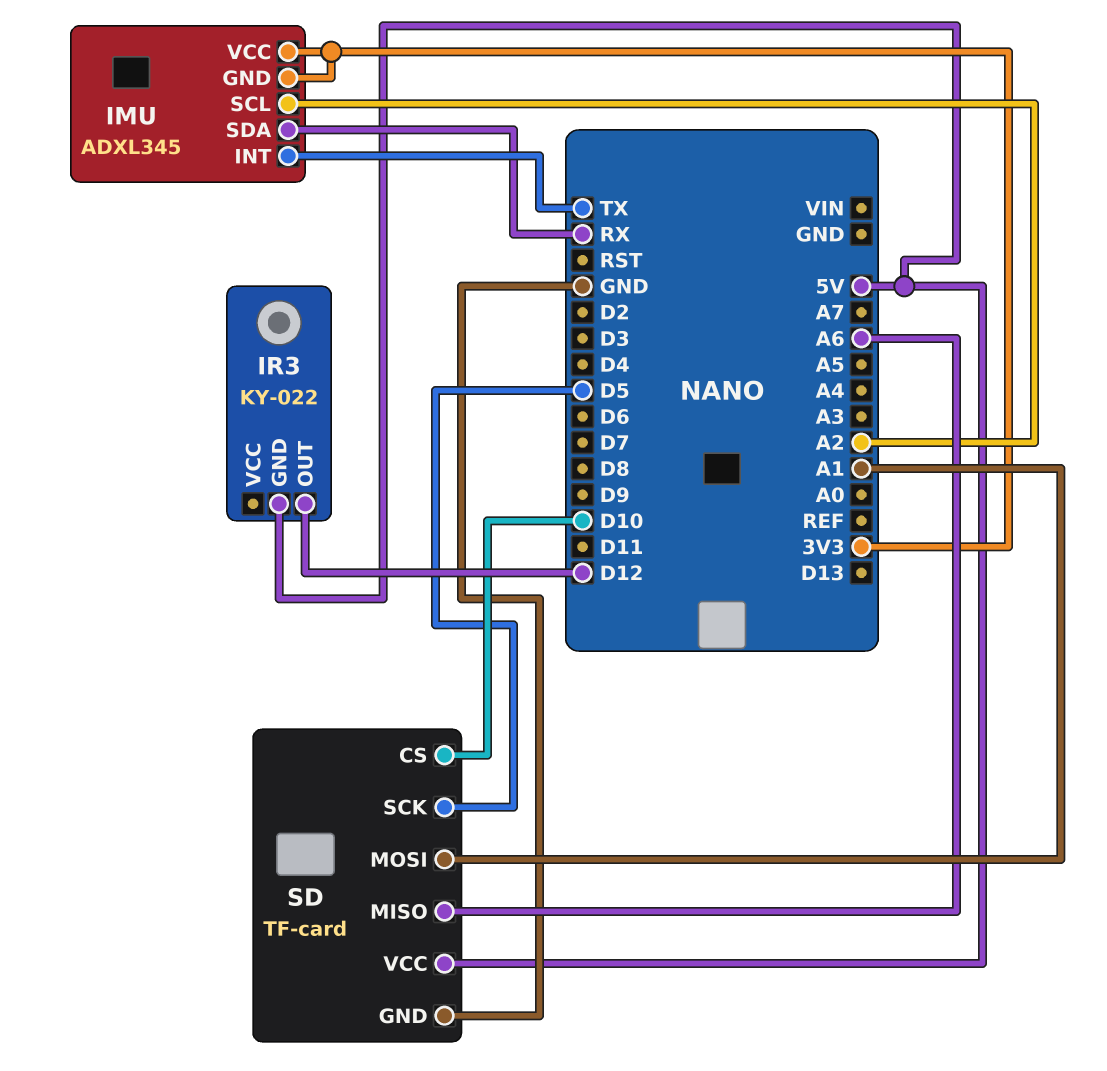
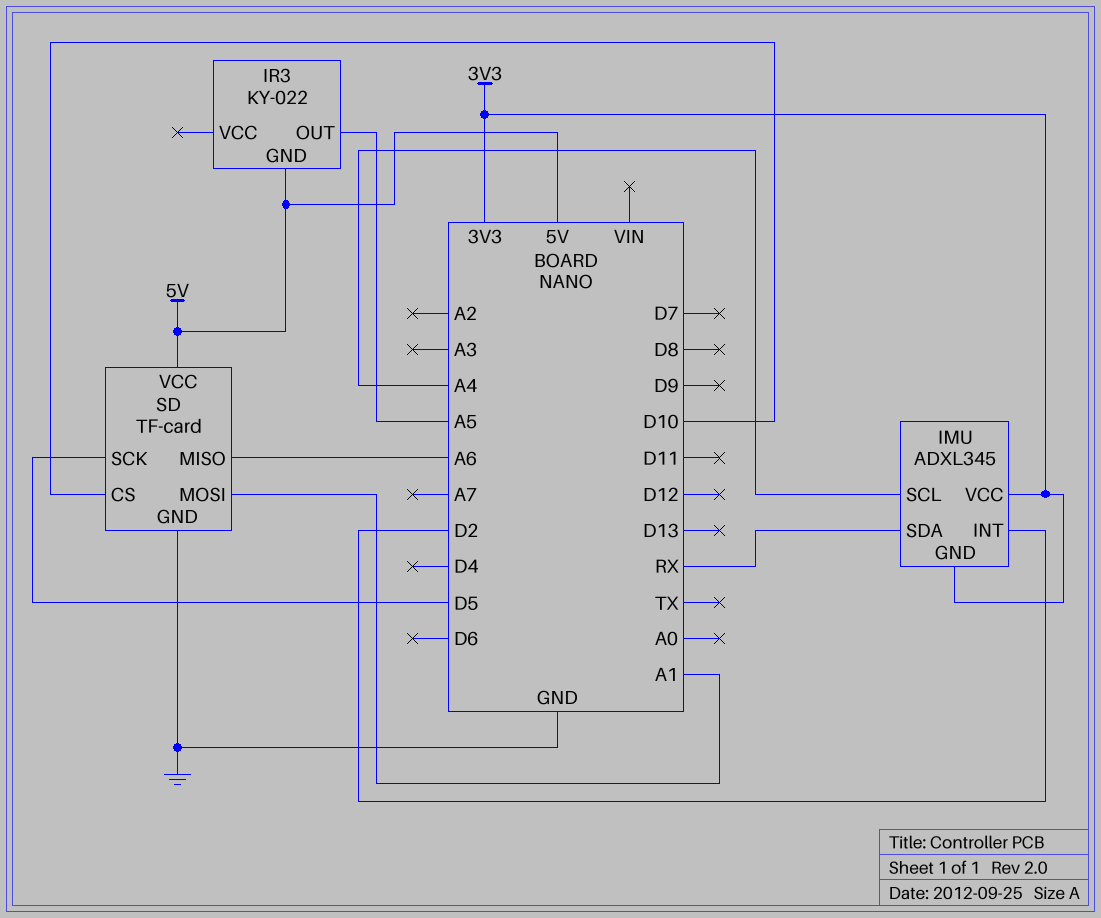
IMU pin INT: TX -> D2
IMU pin SCL: A2 -> A4
IR3 pin OUT: D12 -> A5

